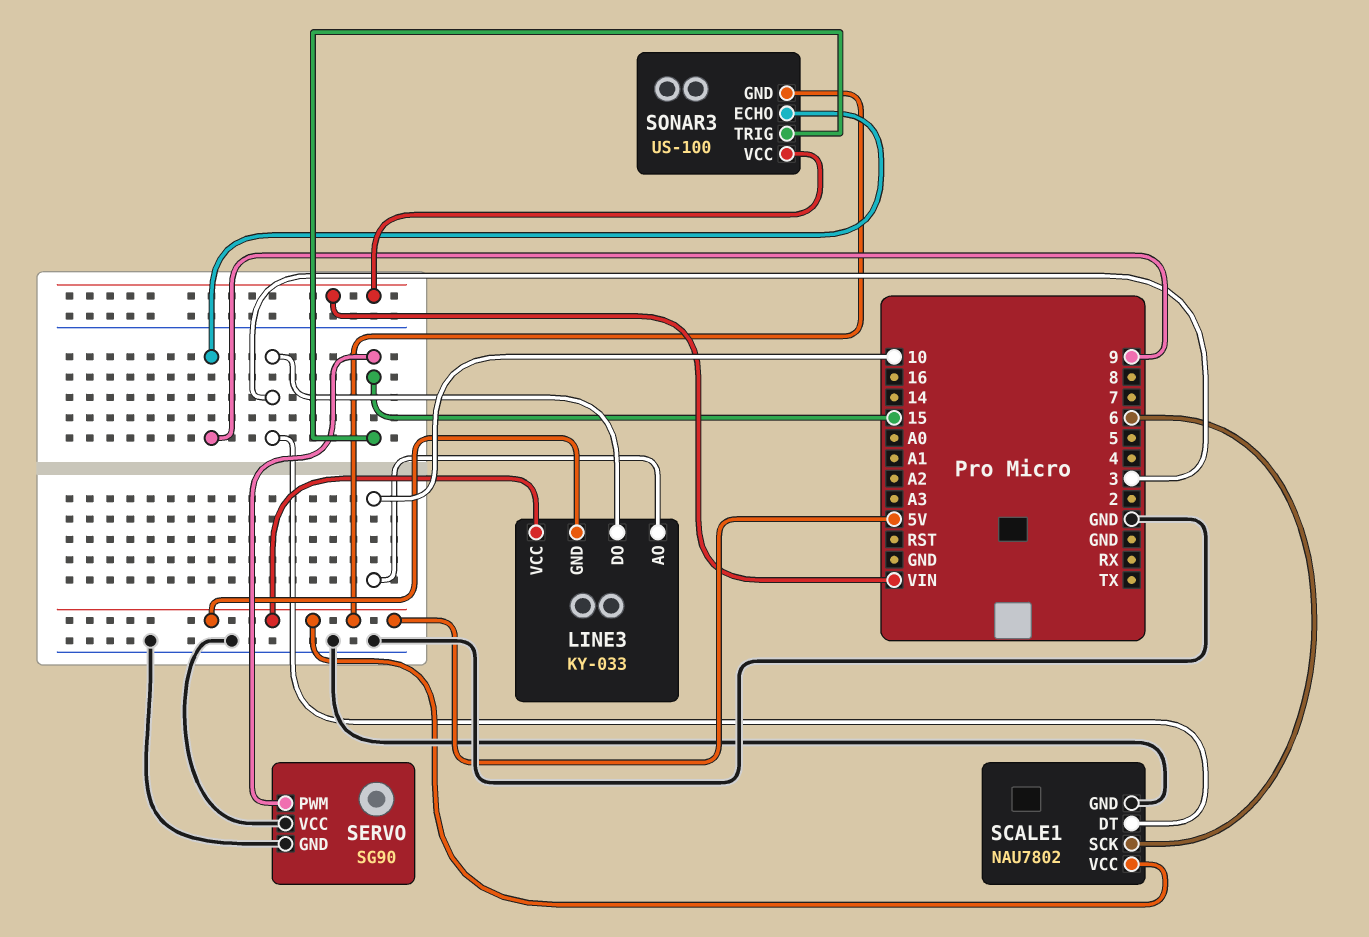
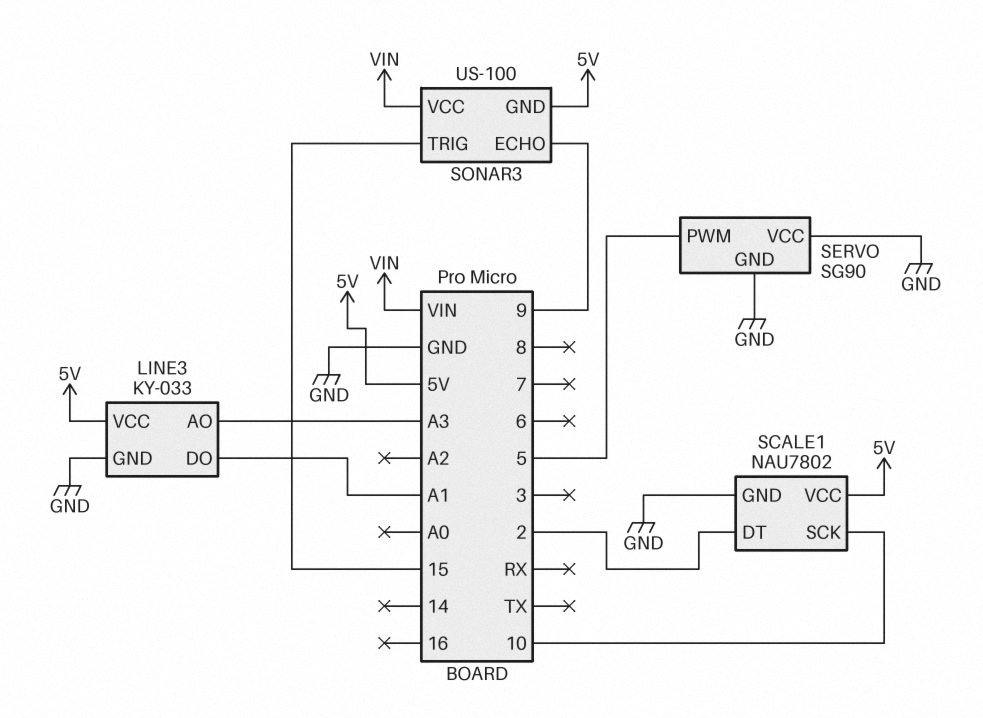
LINE3 pin AO: 10 -> A3
LINE3 pin DO: 3 -> A1
LINE3 pin GND: 5V -> GND
SCALE1 pin DT: 3 -> 2
SCALE1 pin SCK: 6 -> 10
SERVO pin PWM: 15 -> 5

